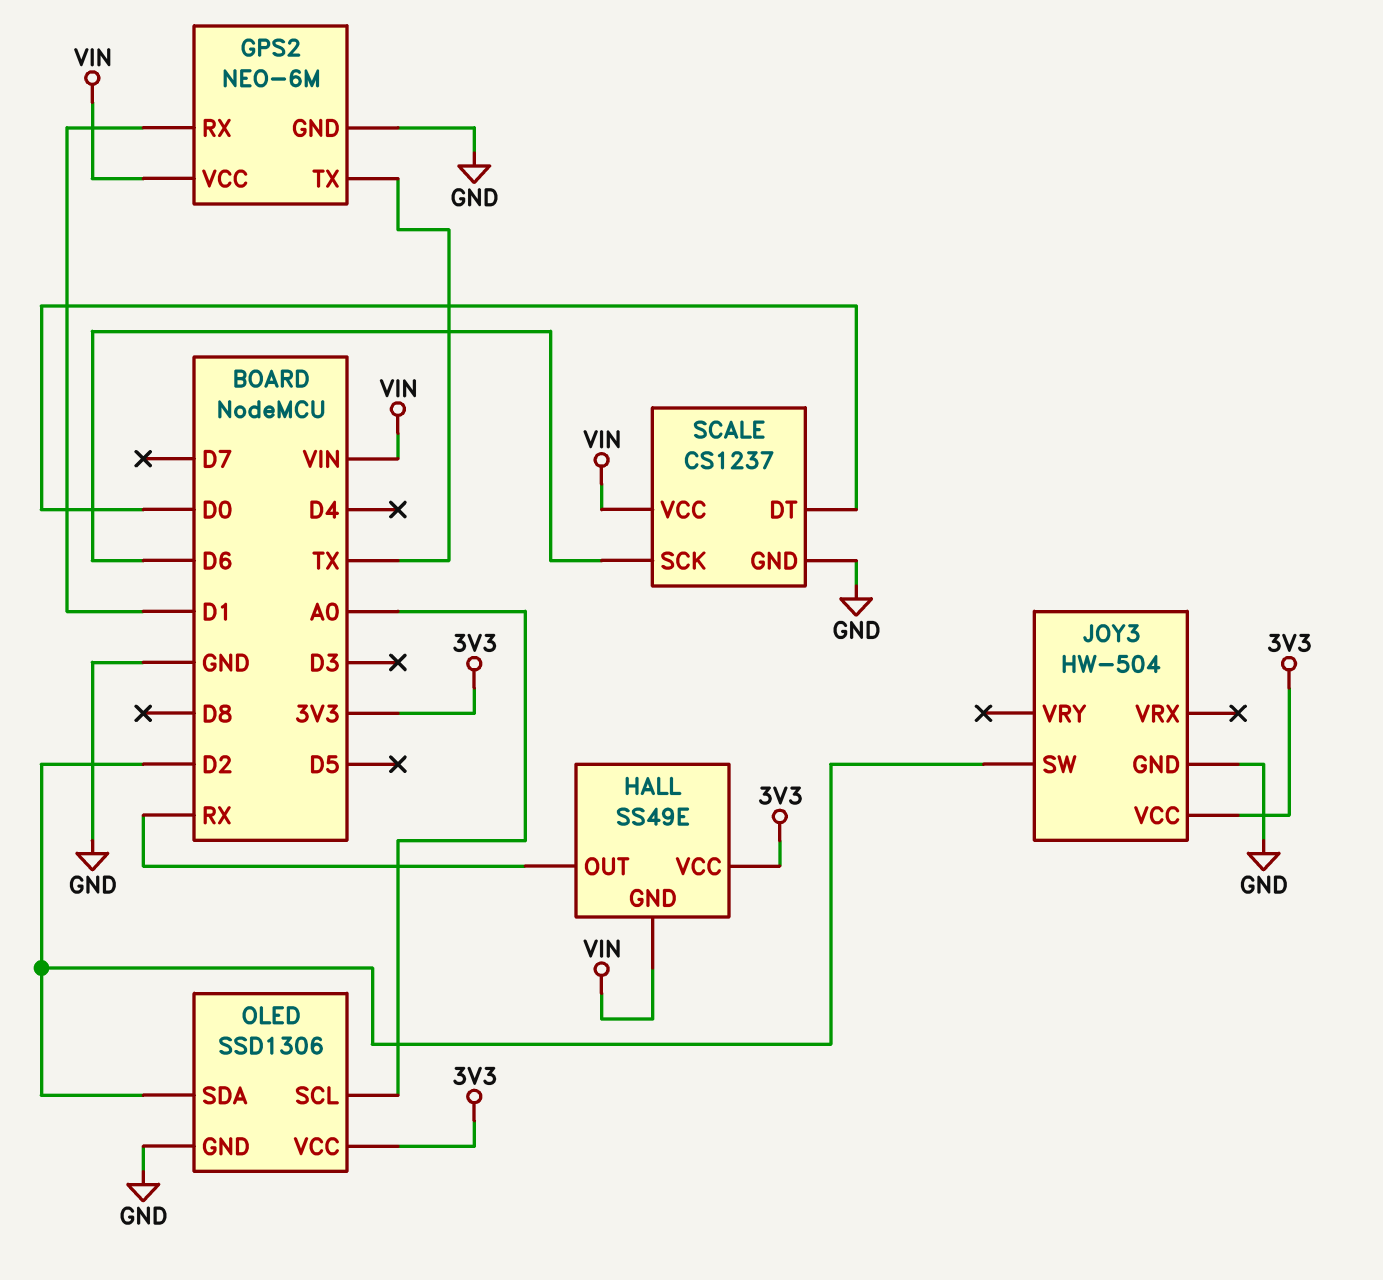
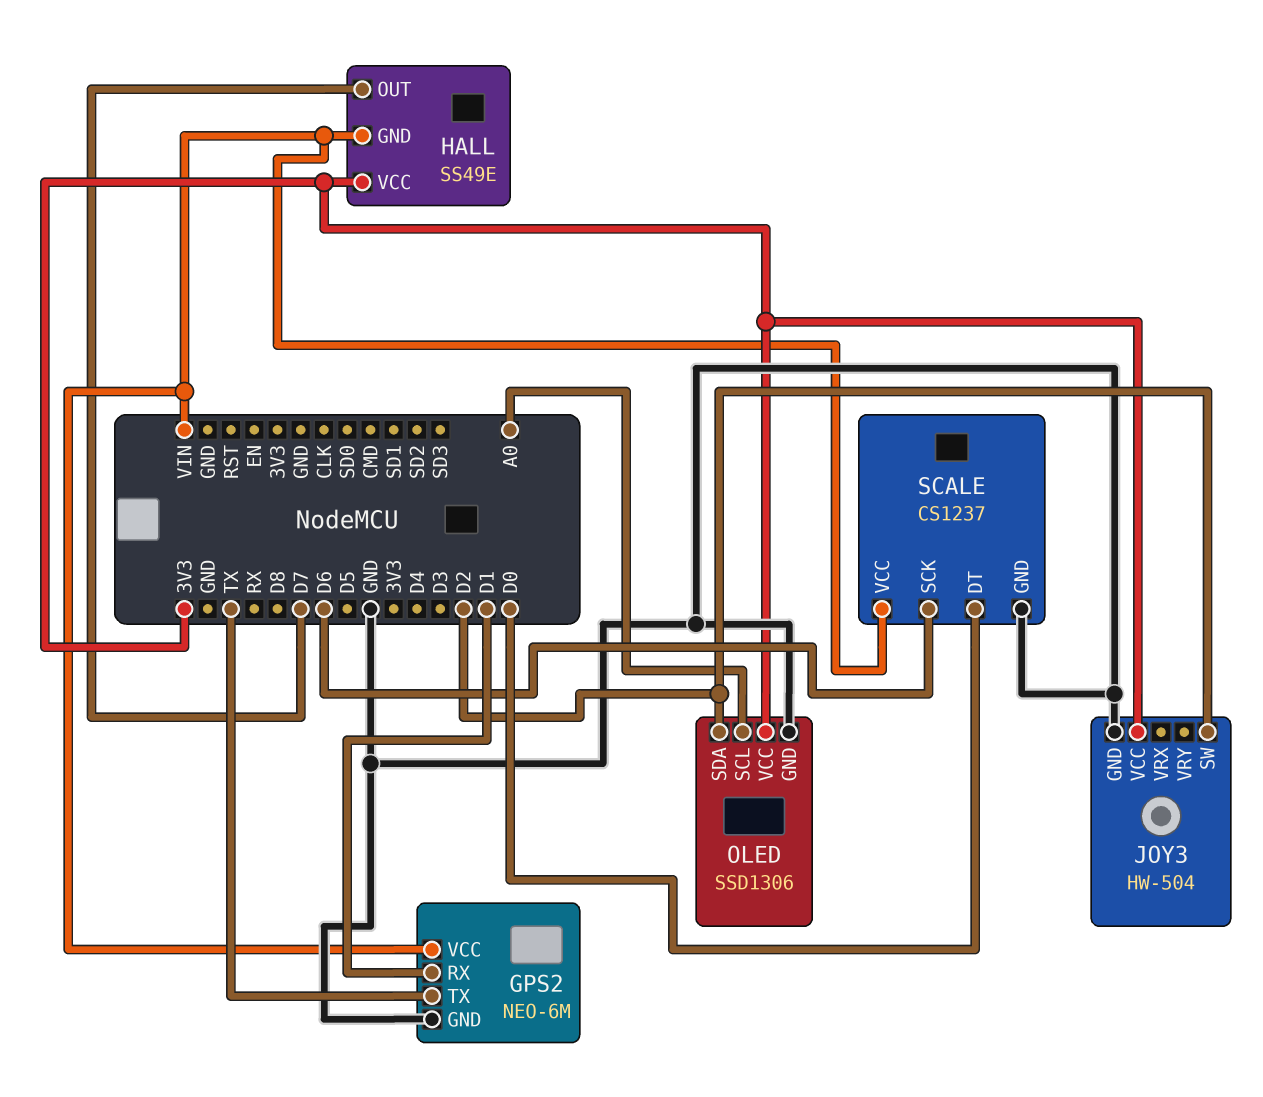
HALL pin OUT: RX -> D7

